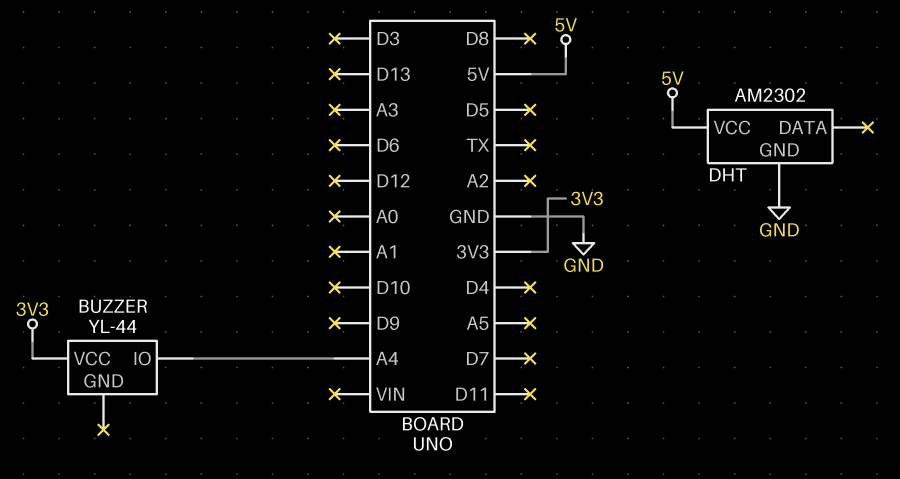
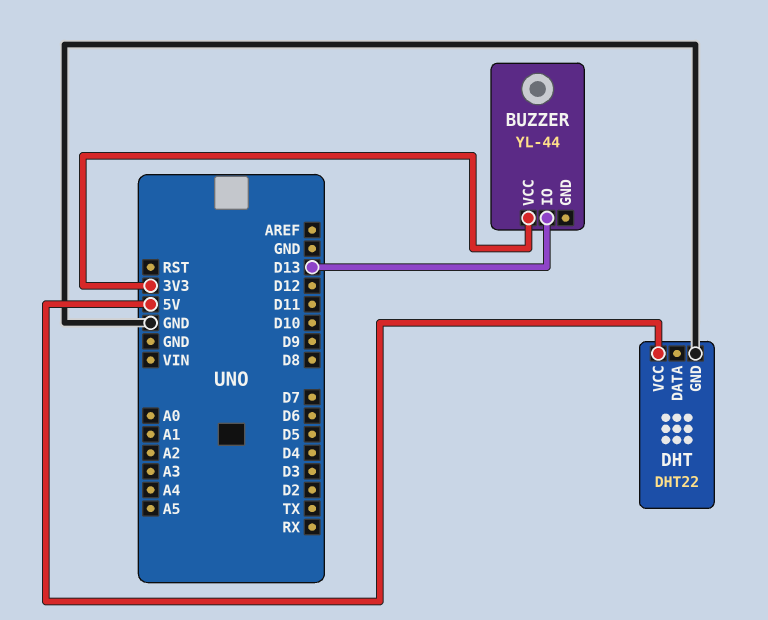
BUZZER pin IO: A4 -> D13
DHT: AM2302 -> DHT22

